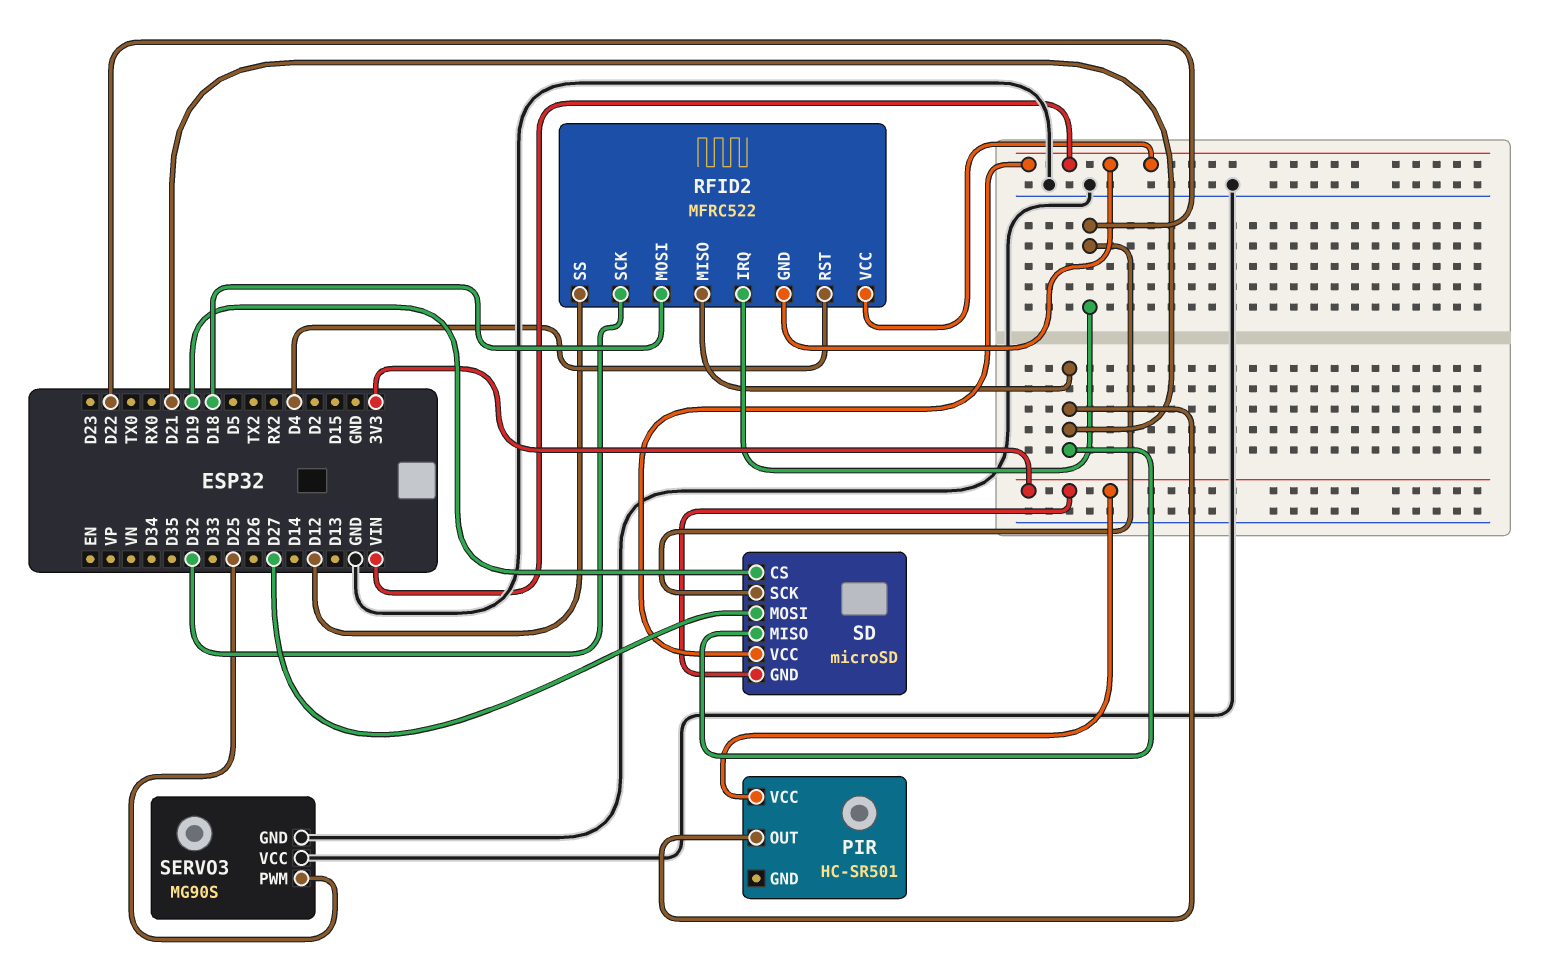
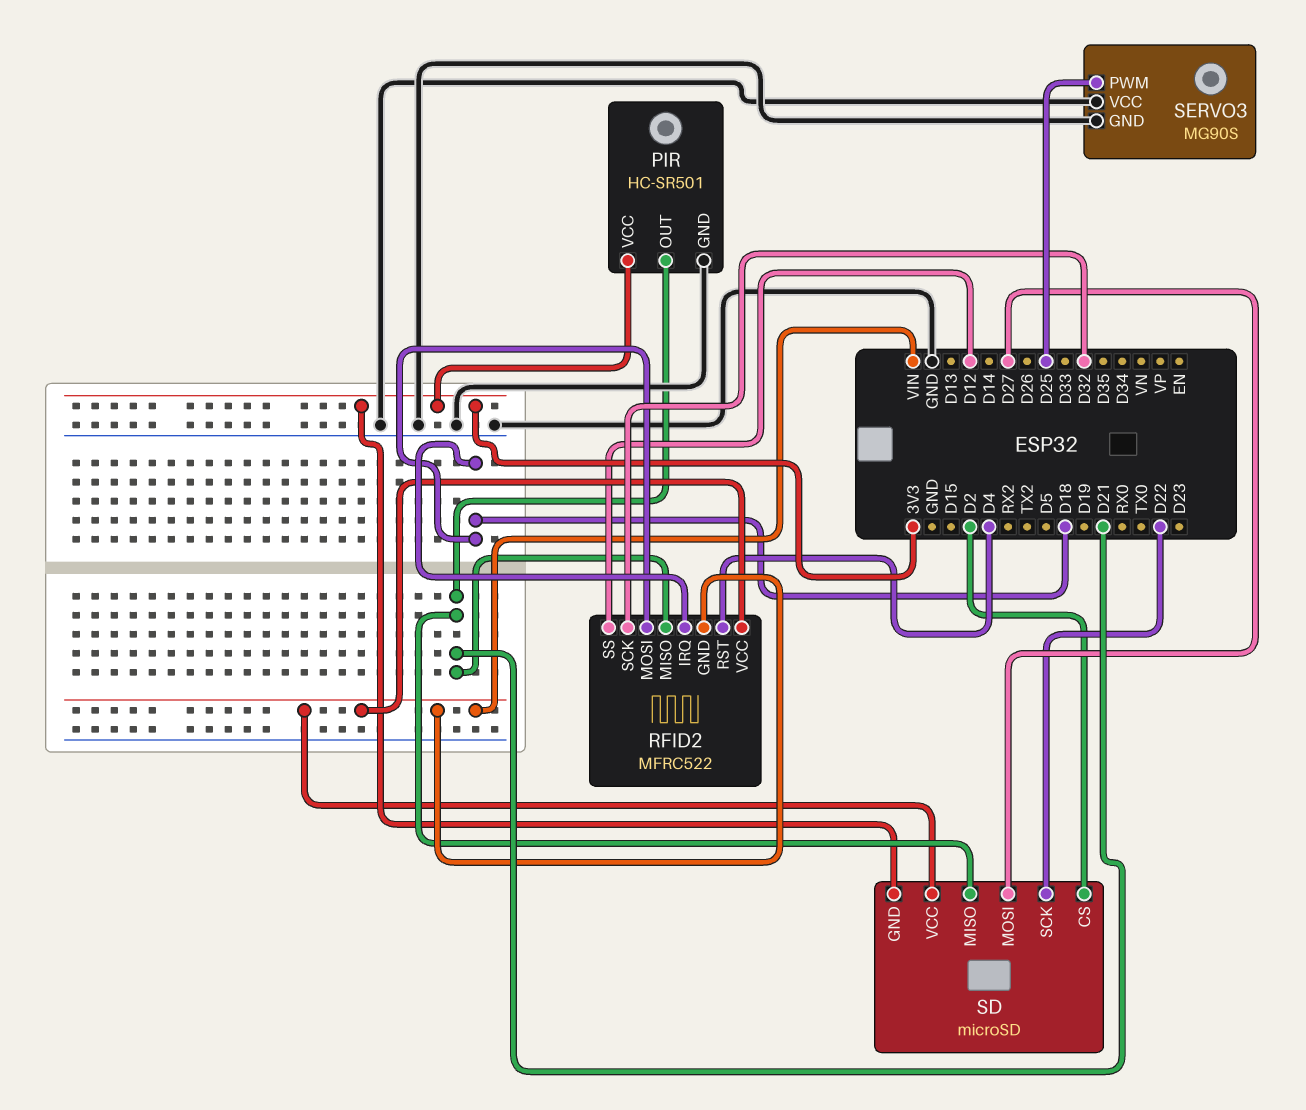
PIR pin GND: none -> GND
RFID2 pin IRQ: D22 -> D18
SD pin CS: D19 -> D2

